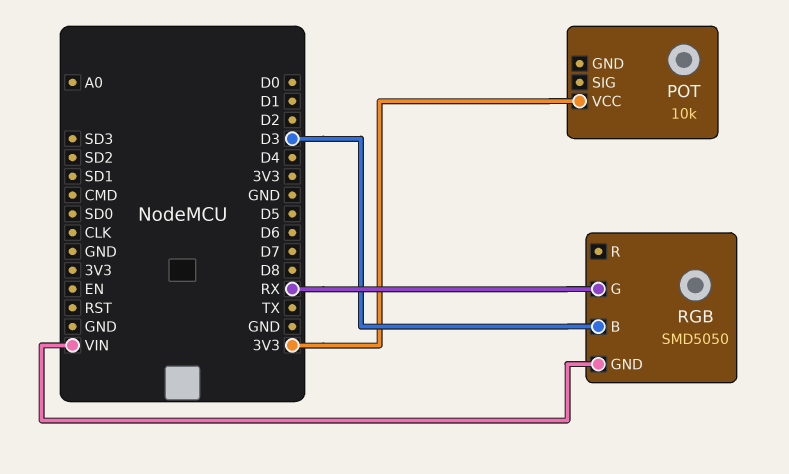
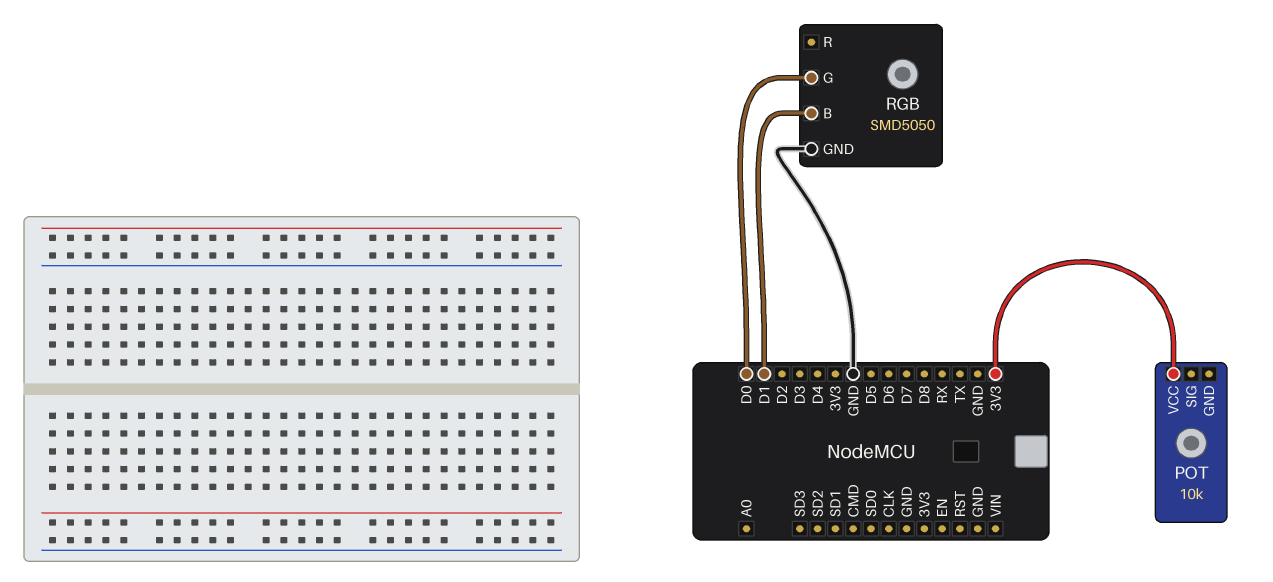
RGB pin B: D3 -> D1
RGB pin G: RX -> D0
RGB pin GND: VIN -> GND

